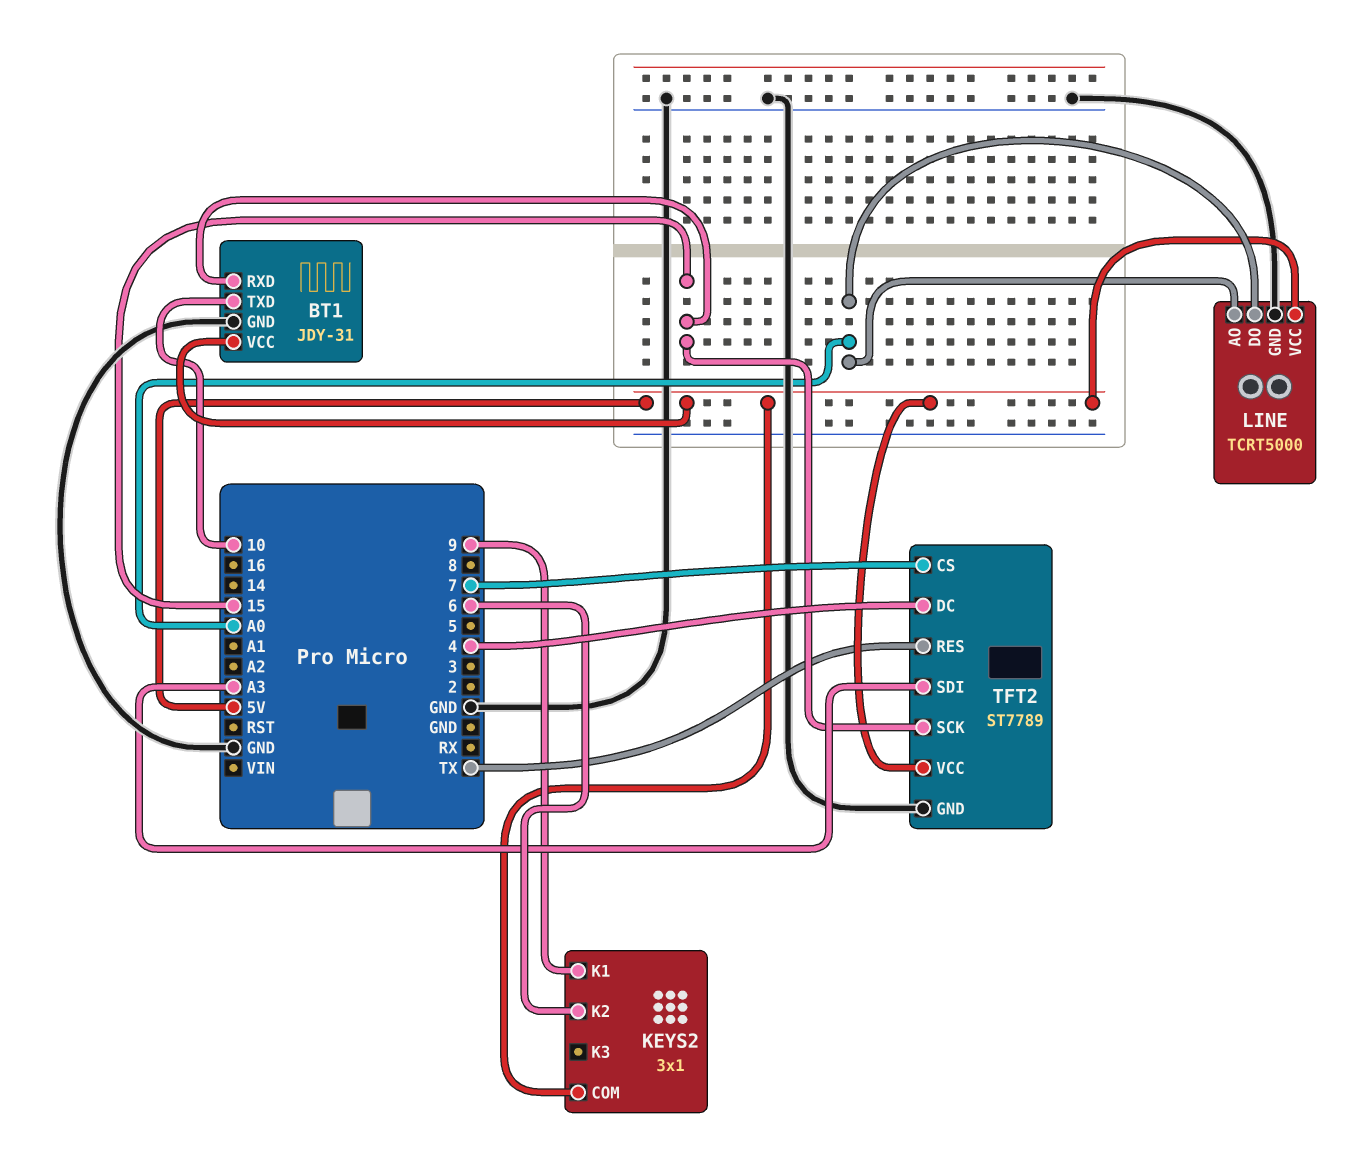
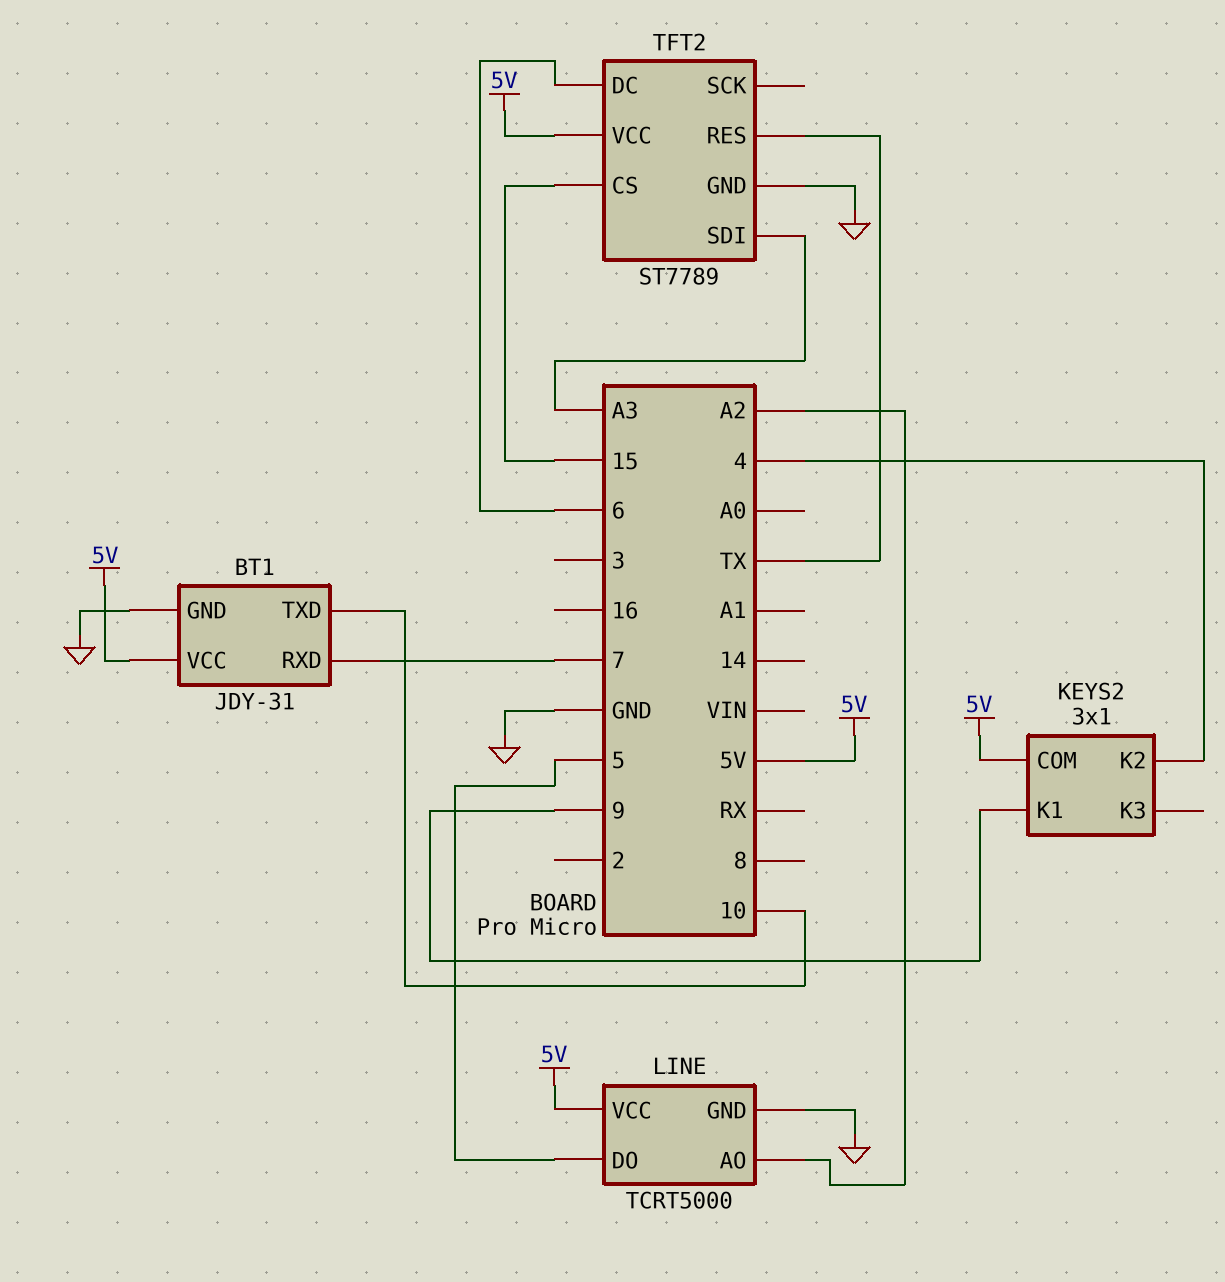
BT1 pin RXD: 15 -> 7
KEYS2 pin K2: 6 -> 4
LINE pin AO: A0 -> A2
LINE pin DO: A0 -> 5
TFT2 pin CS: 7 -> 15
TFT2 pin DC: 4 -> 6
TFT2 pin SCK: 15 -> none

